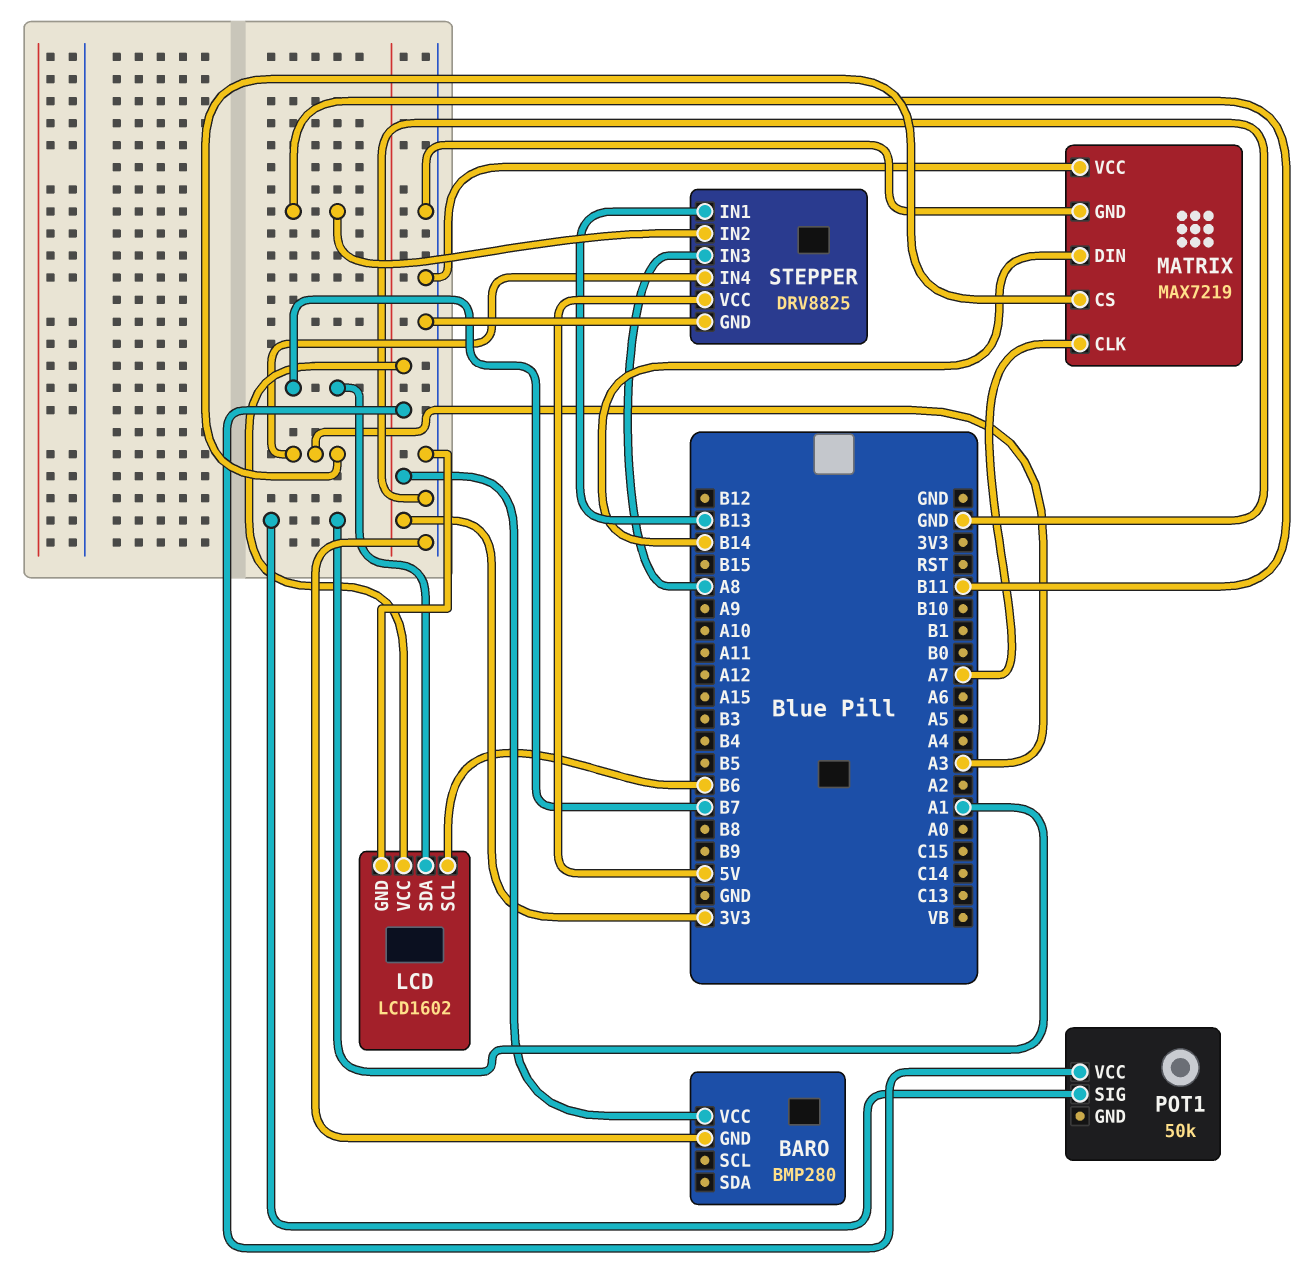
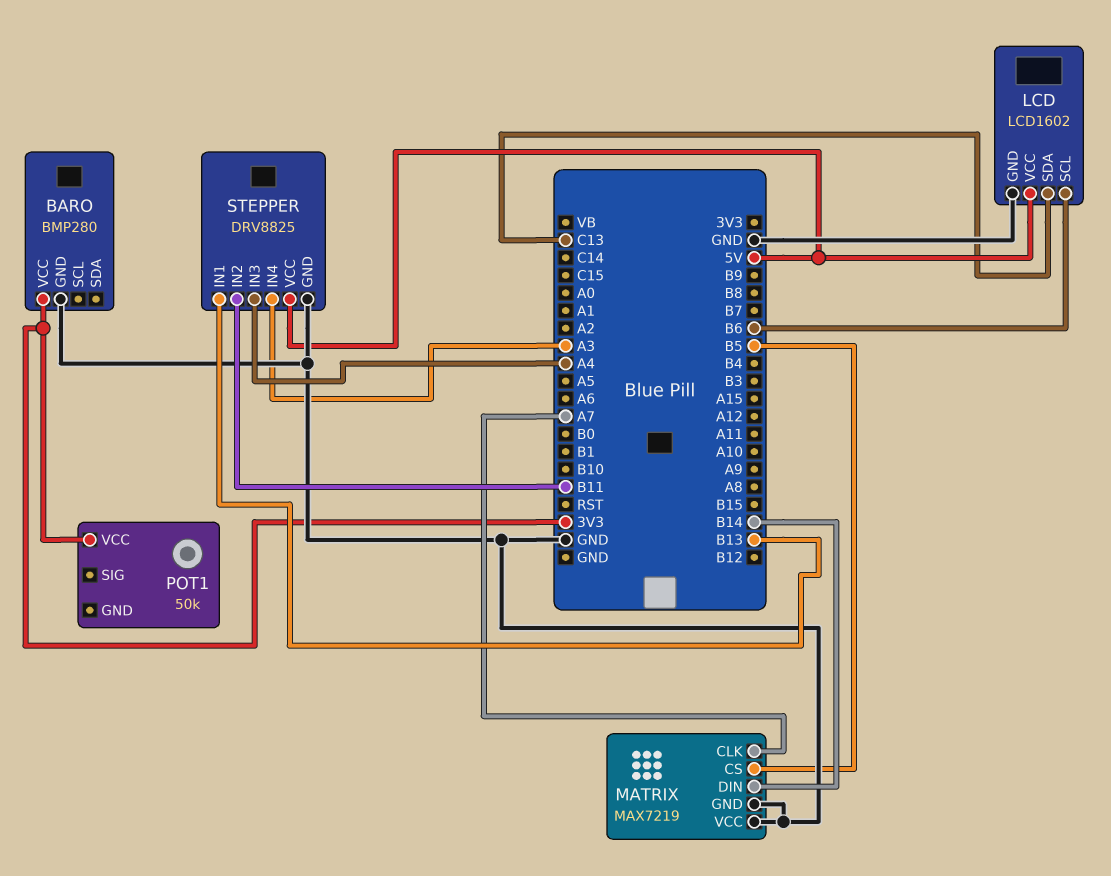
LCD pin SDA: B7 -> C13
LCD pin VCC: 3V3 -> 5V
MATRIX pin CS: A3 -> B5
POT1 pin SIG: A1 -> none
STEPPER pin IN3: A8 -> A4

